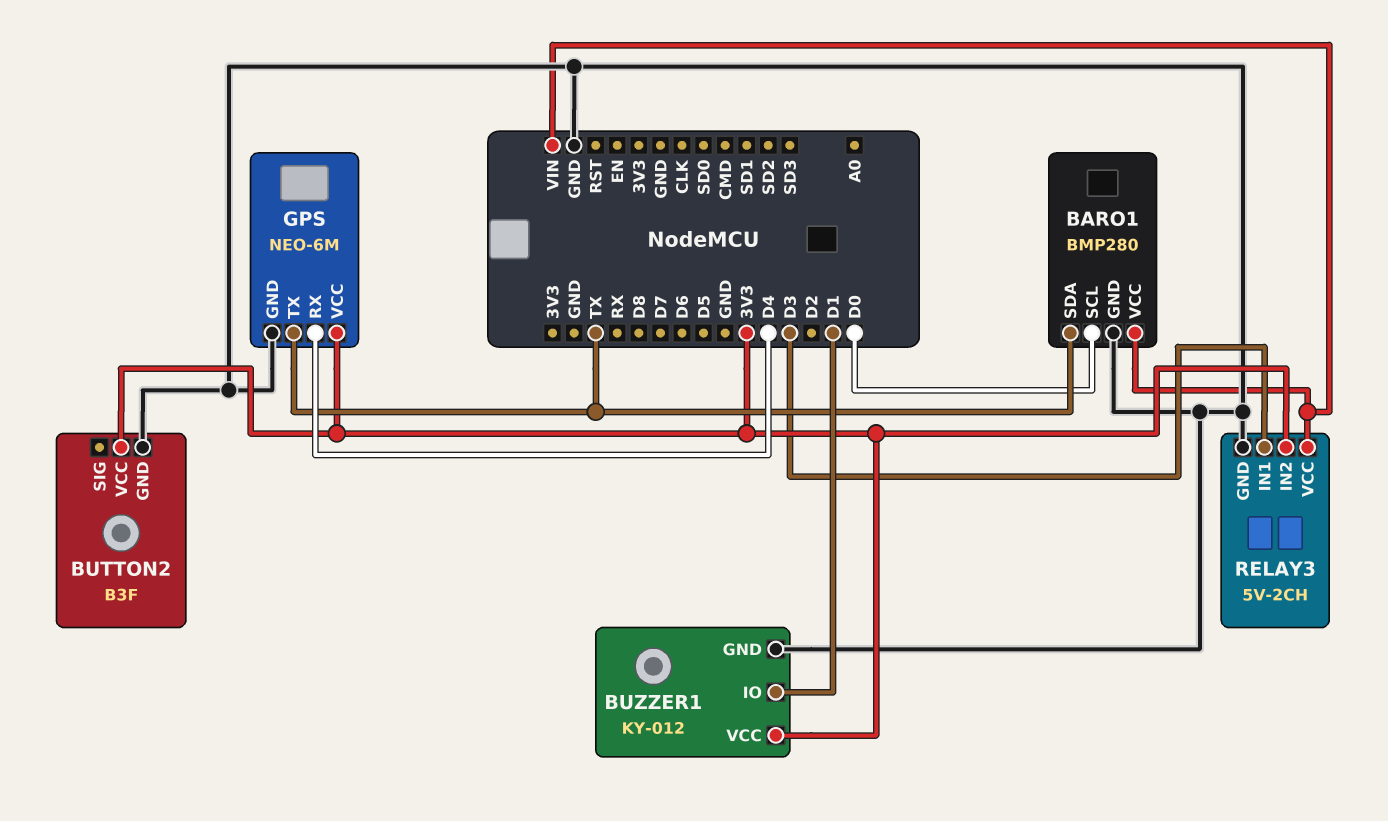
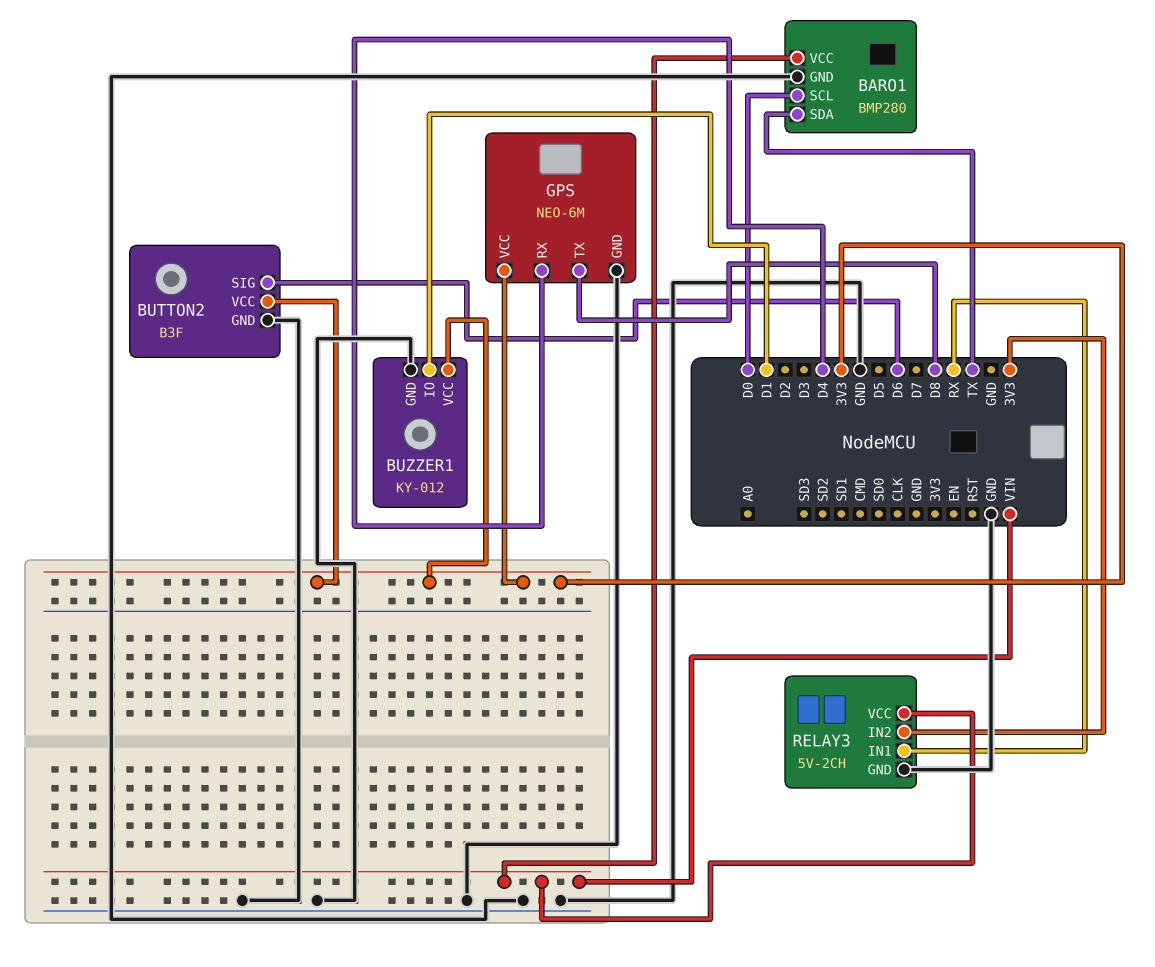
BUTTON2 pin SIG: none -> D6
GPS pin TX: TX -> D8
RELAY3 pin IN1: D3 -> RX

